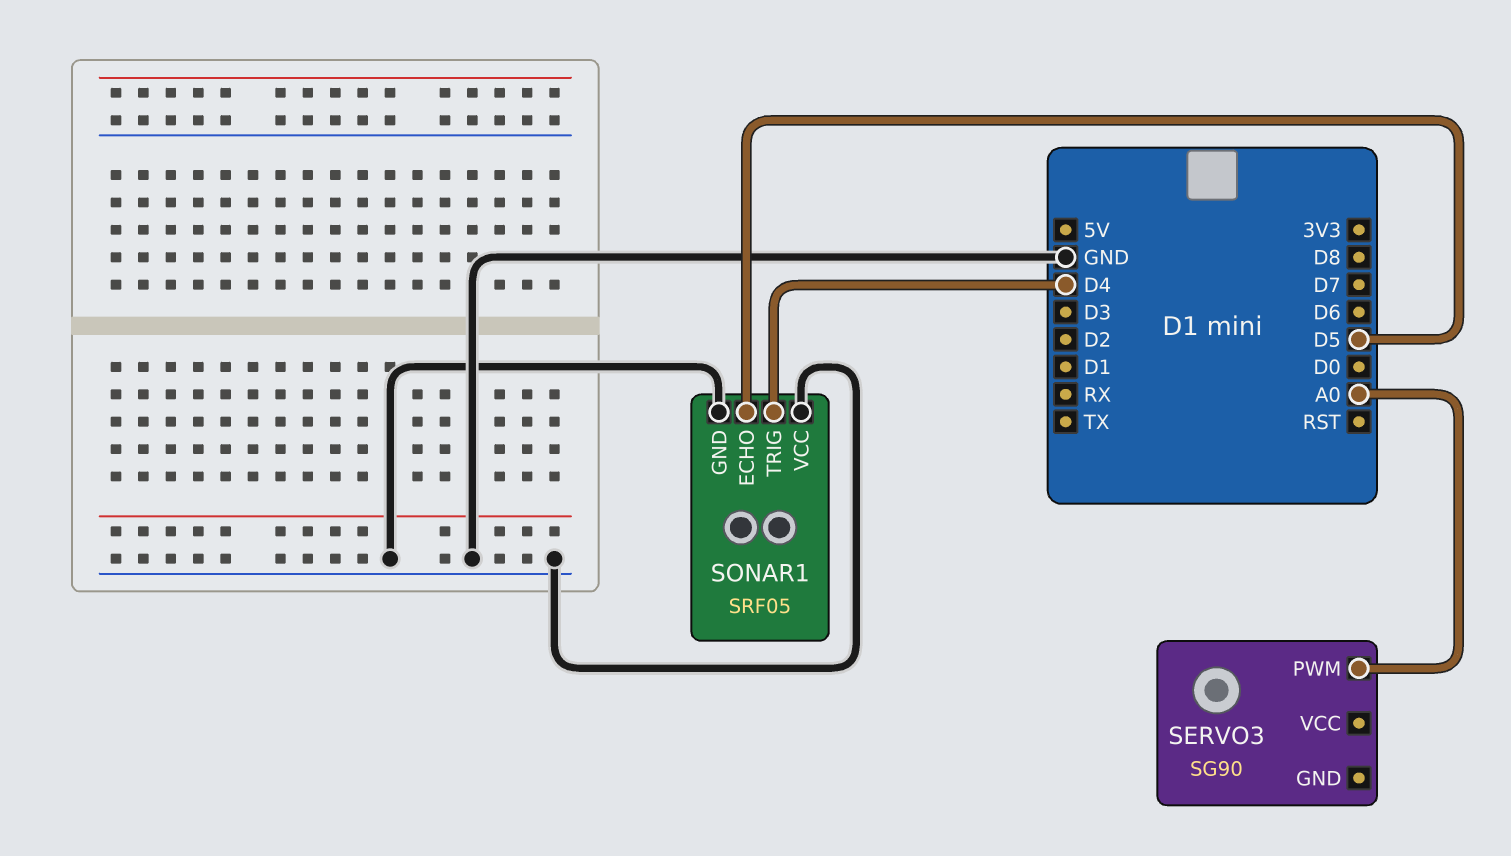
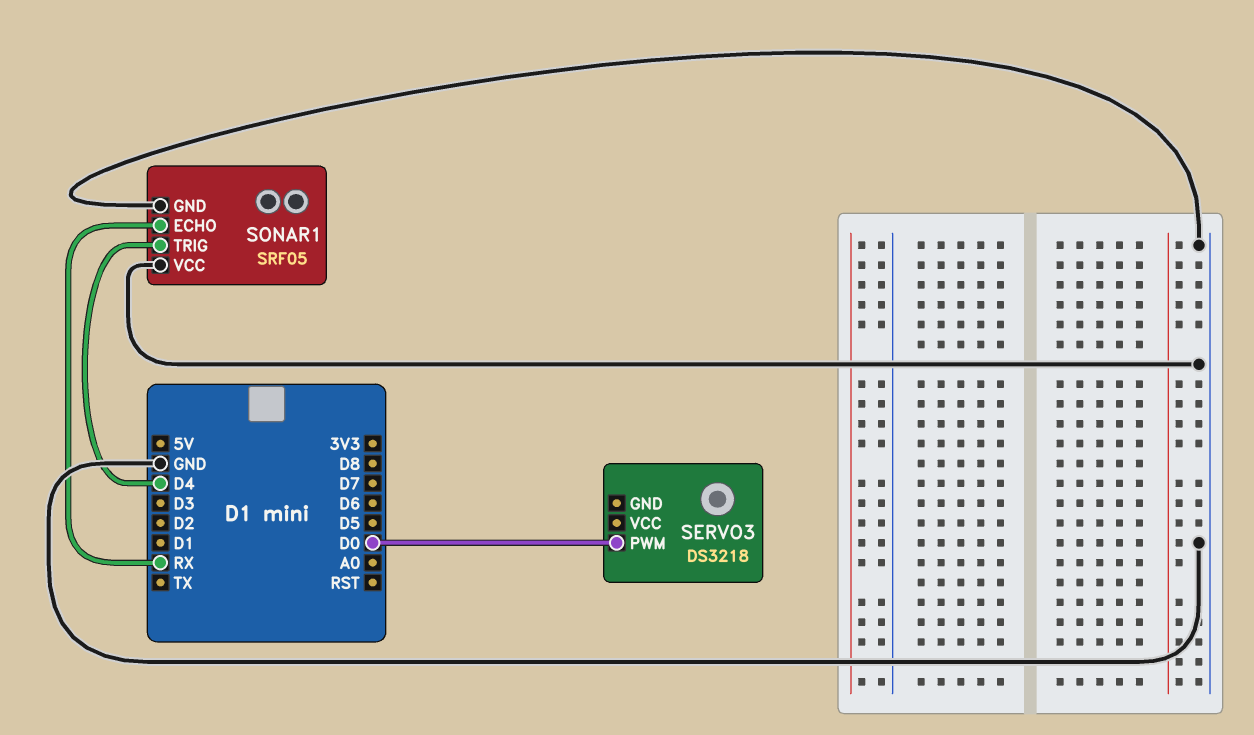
SERVO3: SG90 -> DS3218
SERVO3 pin PWM: A0 -> D0
SONAR1 pin ECHO: D5 -> RX

